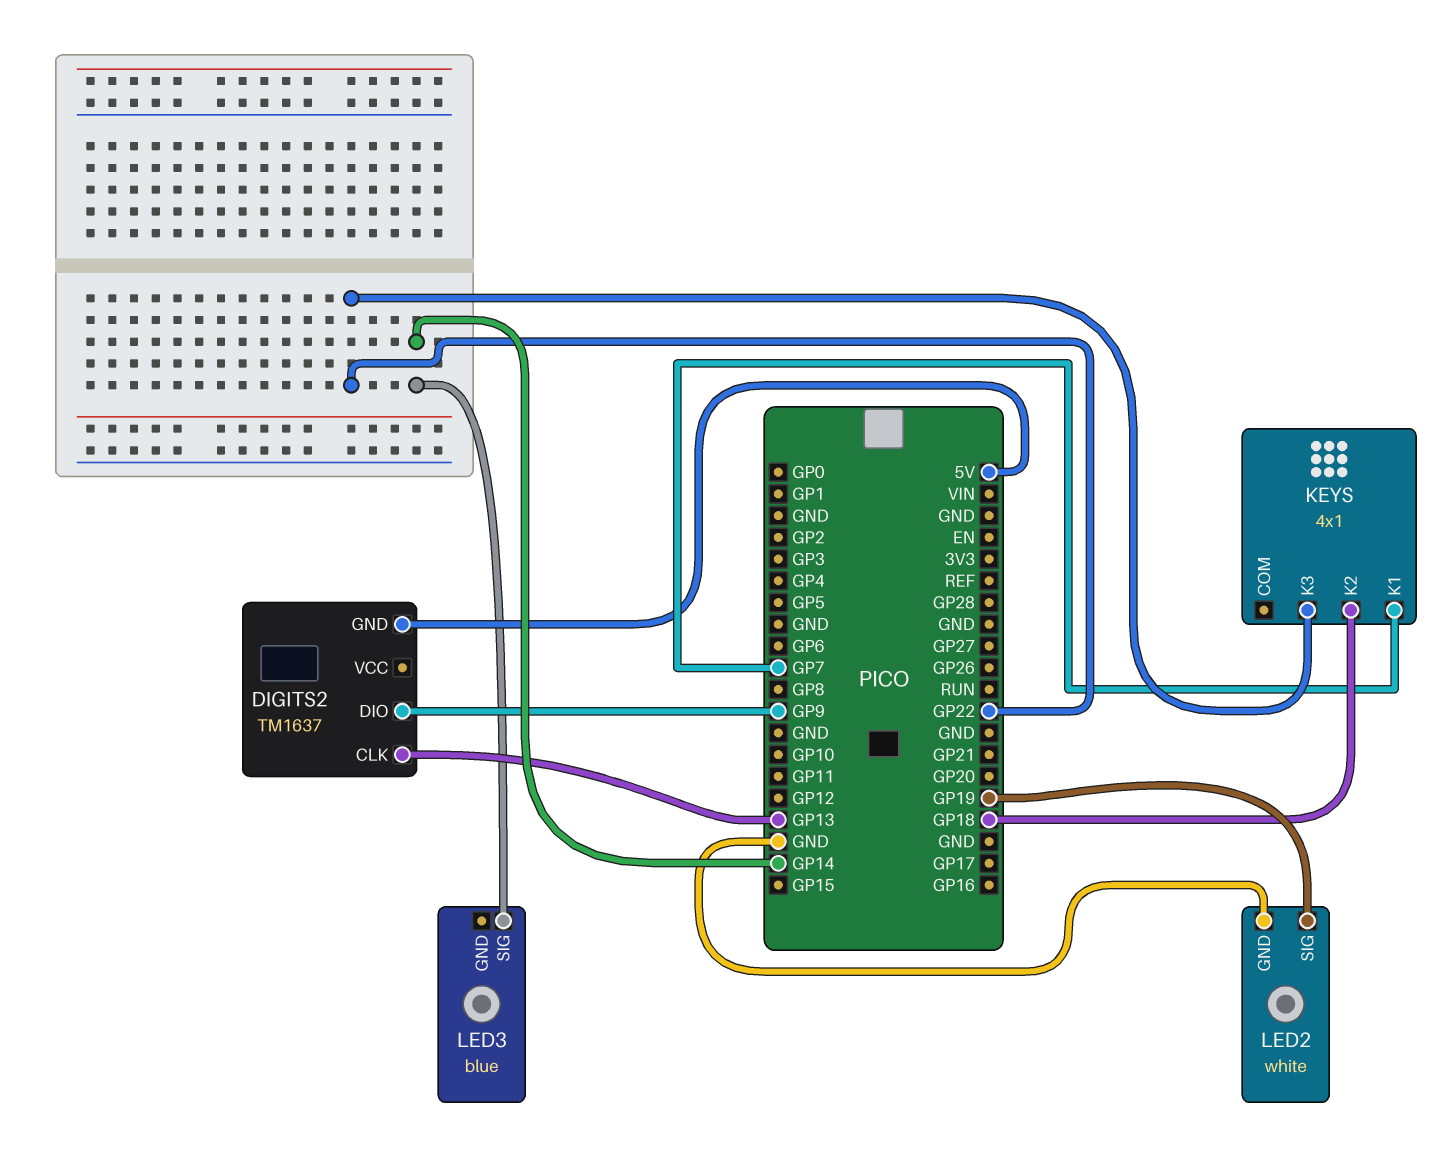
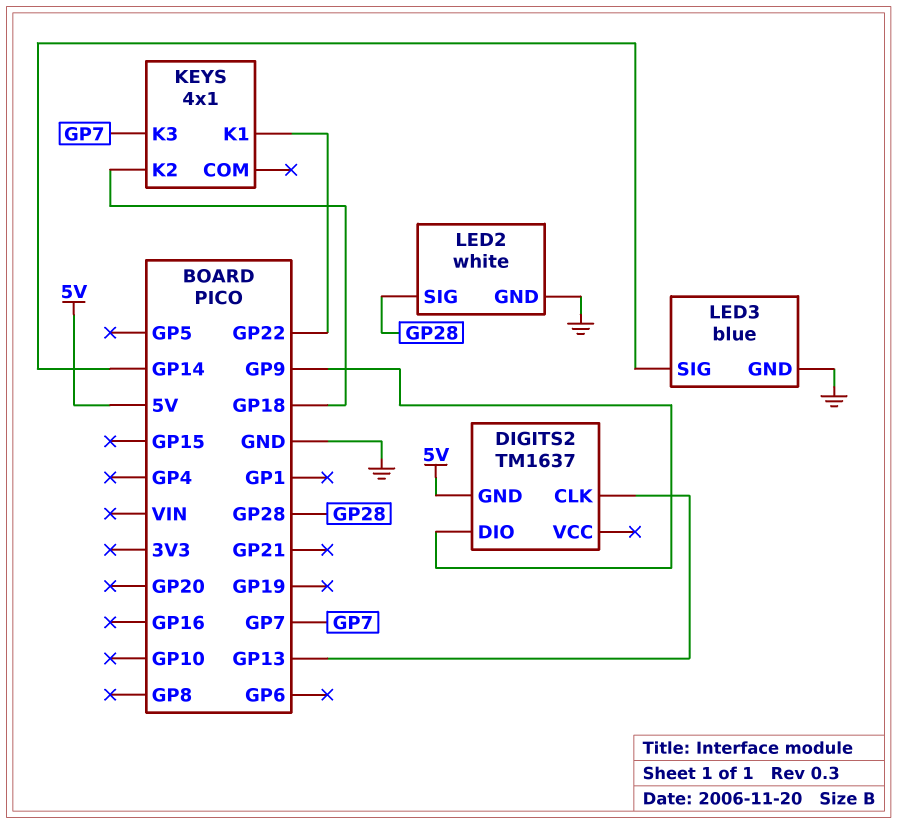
KEYS pin K1: GP7 -> GP22
KEYS pin K3: GP22 -> GP7
LED2 pin SIG: GP19 -> GP28
LED3 pin GND: none -> GND

